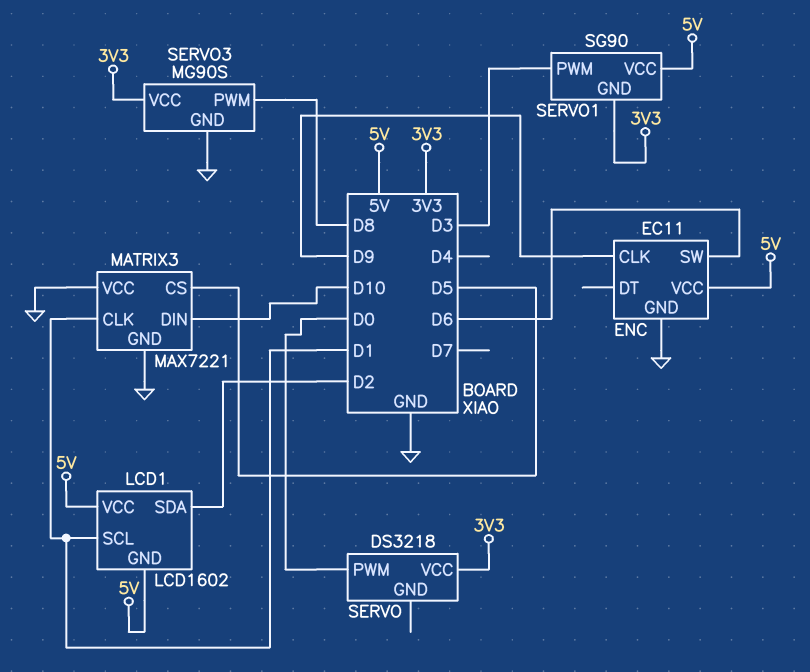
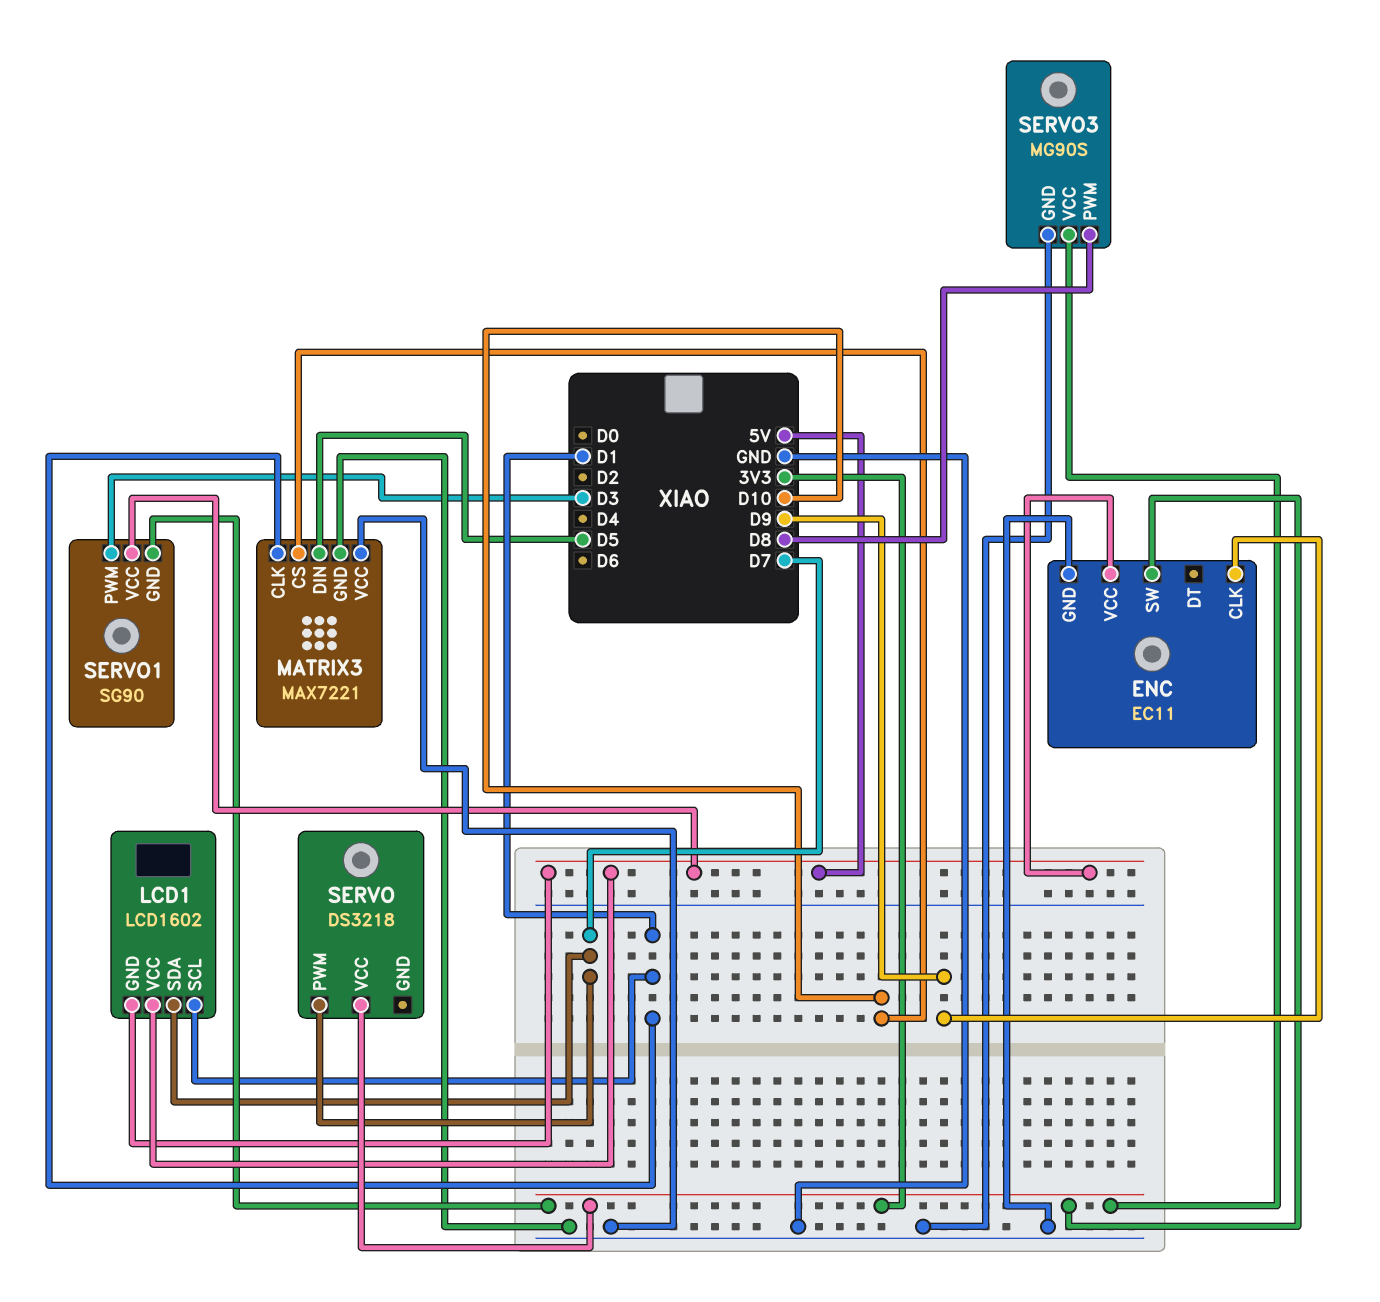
ENC pin SW: D6 -> 3V3
LCD1 pin SDA: D2 -> D7
MATRIX3 pin CS: D5 -> D10
MATRIX3 pin DIN: D10 -> D5
SERVO pin PWM: D0 -> D7

